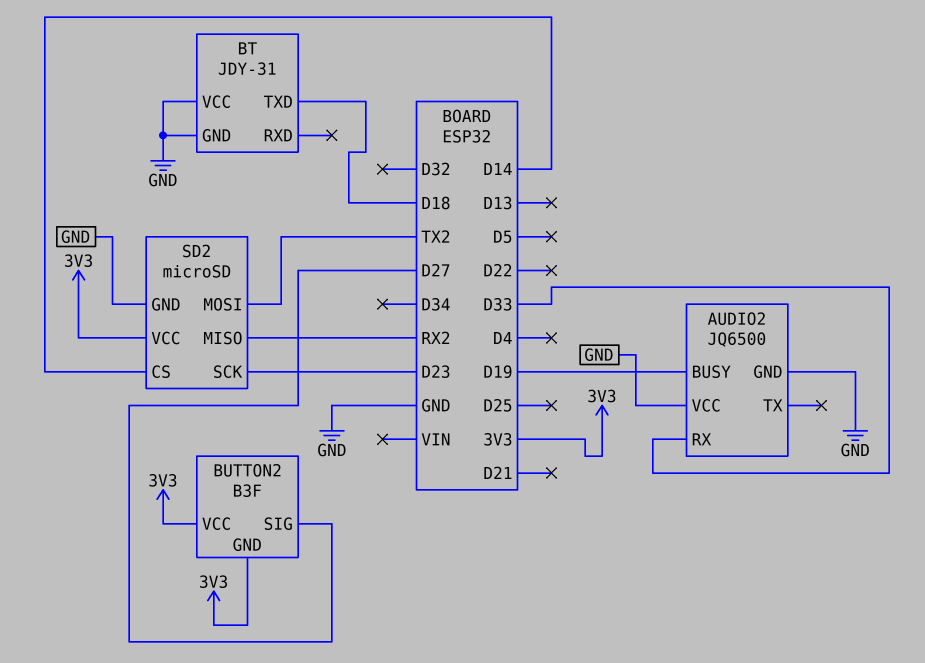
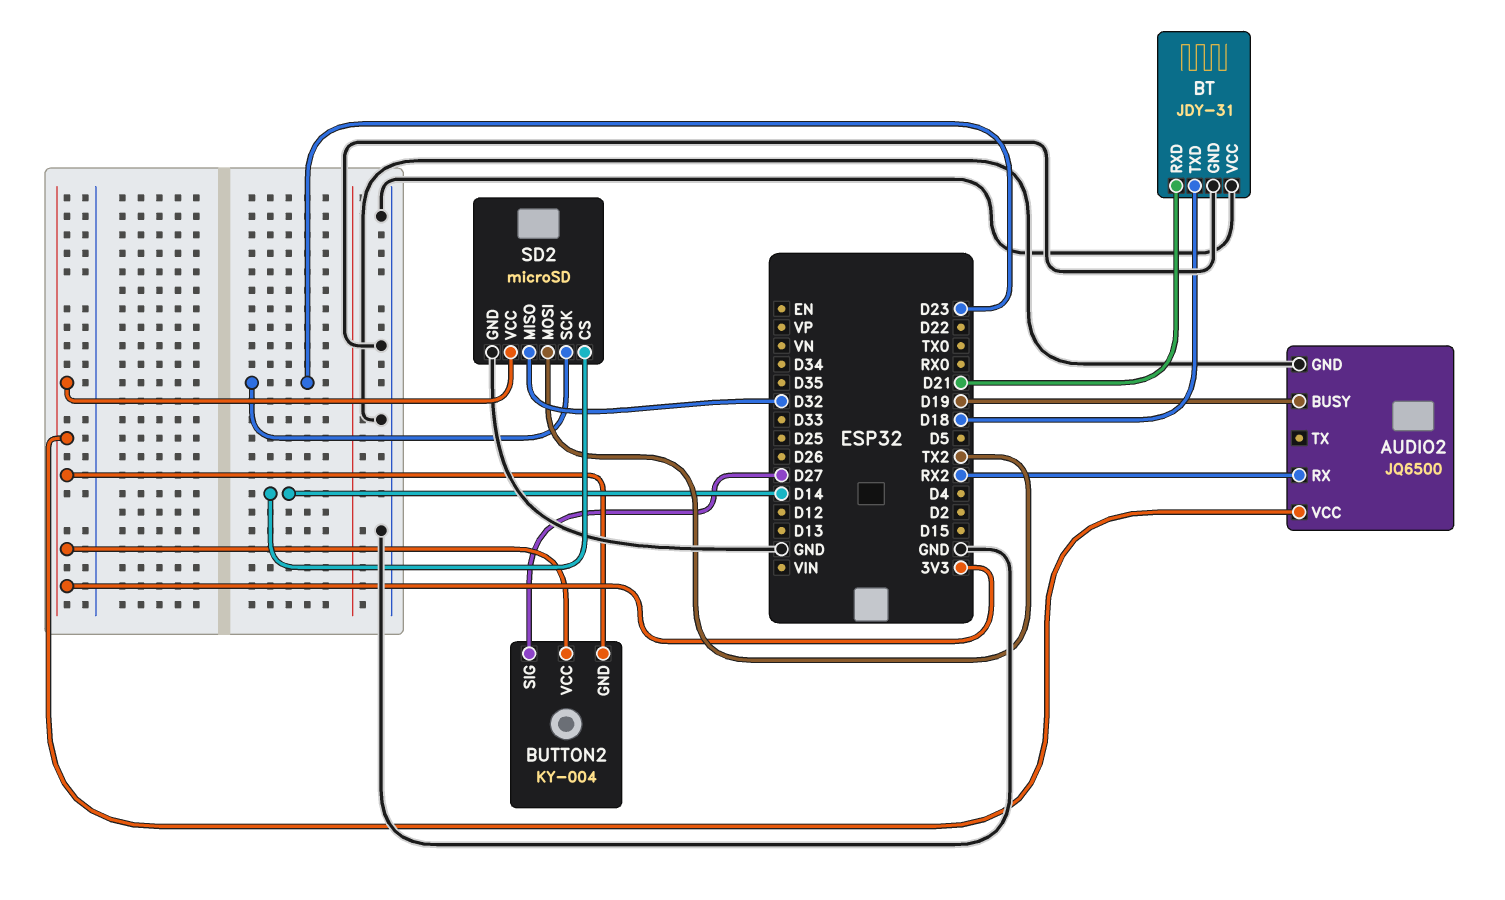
AUDIO2 pin RX: D33 -> RX2
AUDIO2 pin VCC: GND -> 3V3
BT pin RXD: none -> D21
BUTTON2: B3F -> KY-004
SD2 pin MISO: RX2 -> D32

